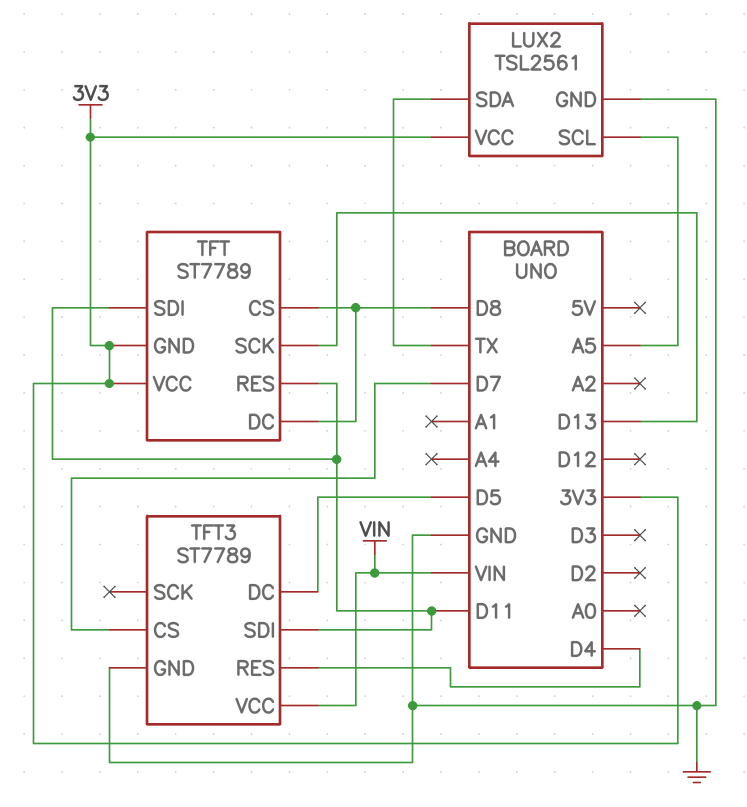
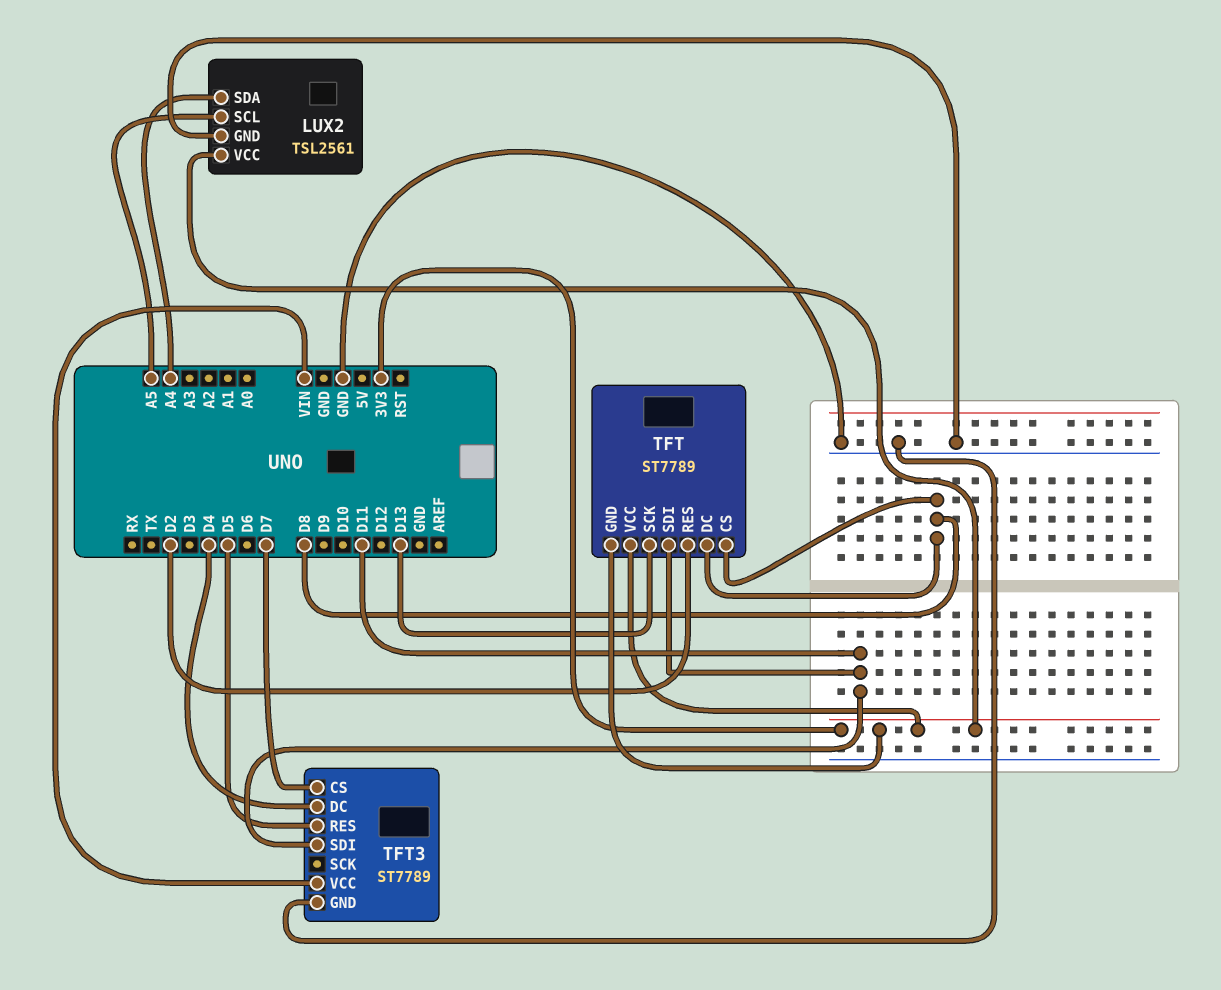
LUX2 pin SDA: TX -> A4
TFT pin RES: D11 -> D2
TFT3 pin DC: D5 -> D4
TFT3 pin RES: D4 -> D5

